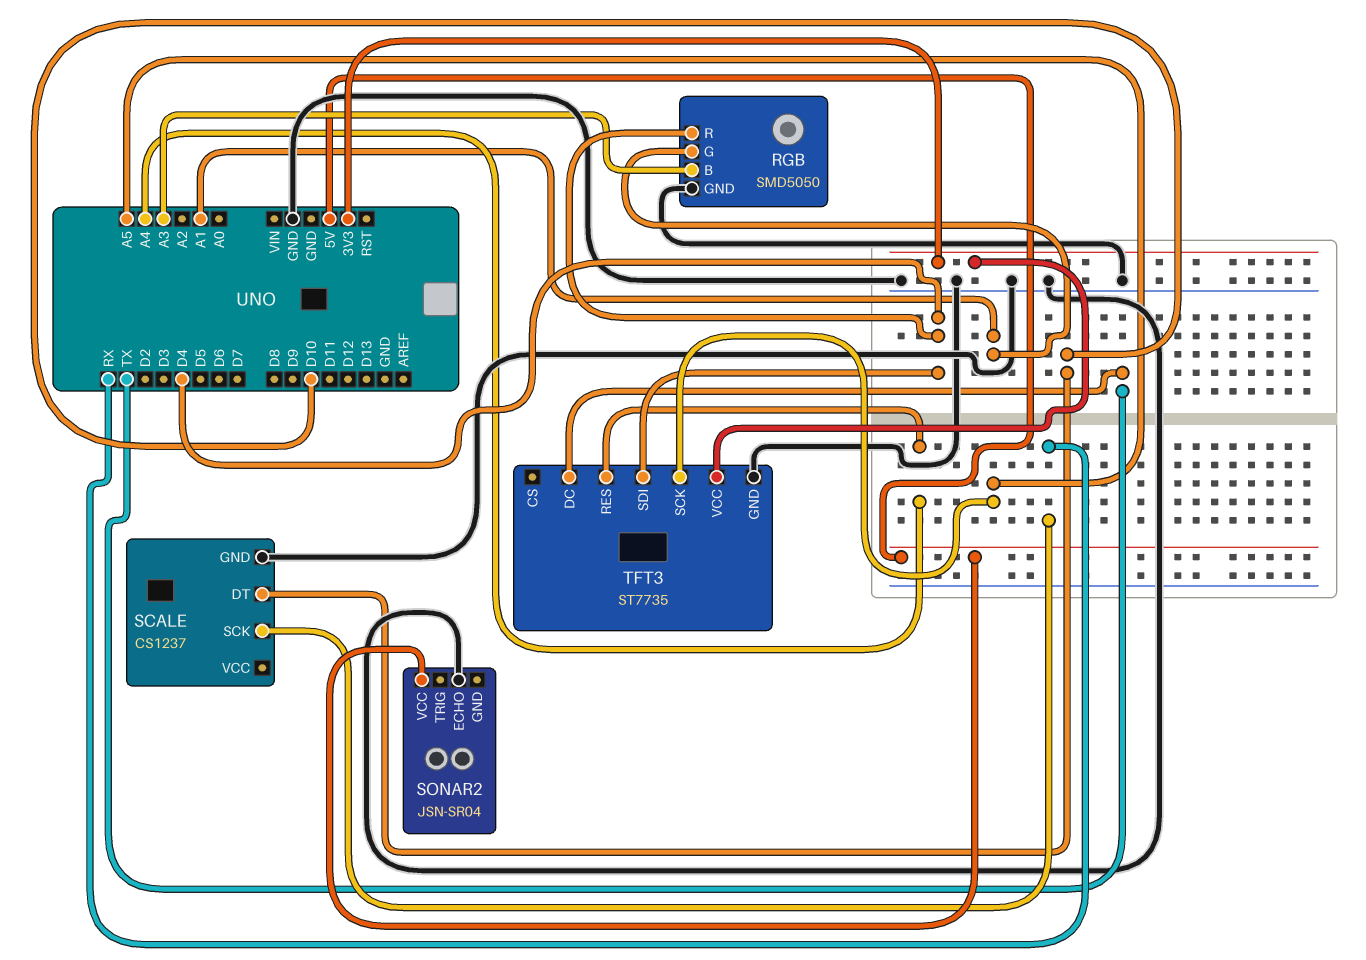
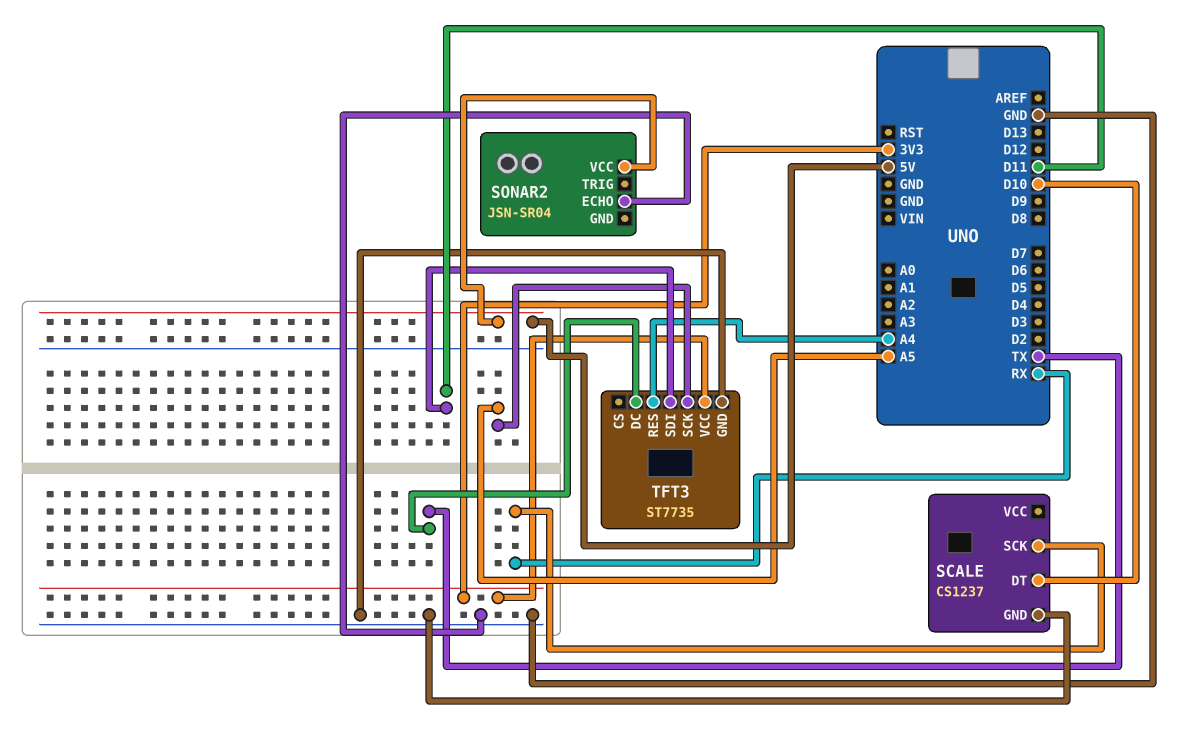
RGB: SMD5050 -> none
RGB pin B: A3 -> none
RGB pin G: A1 -> none
RGB pin GND: GND -> none
RGB pin R: D4 -> none
TFT3 pin SDI: D4 -> D11

